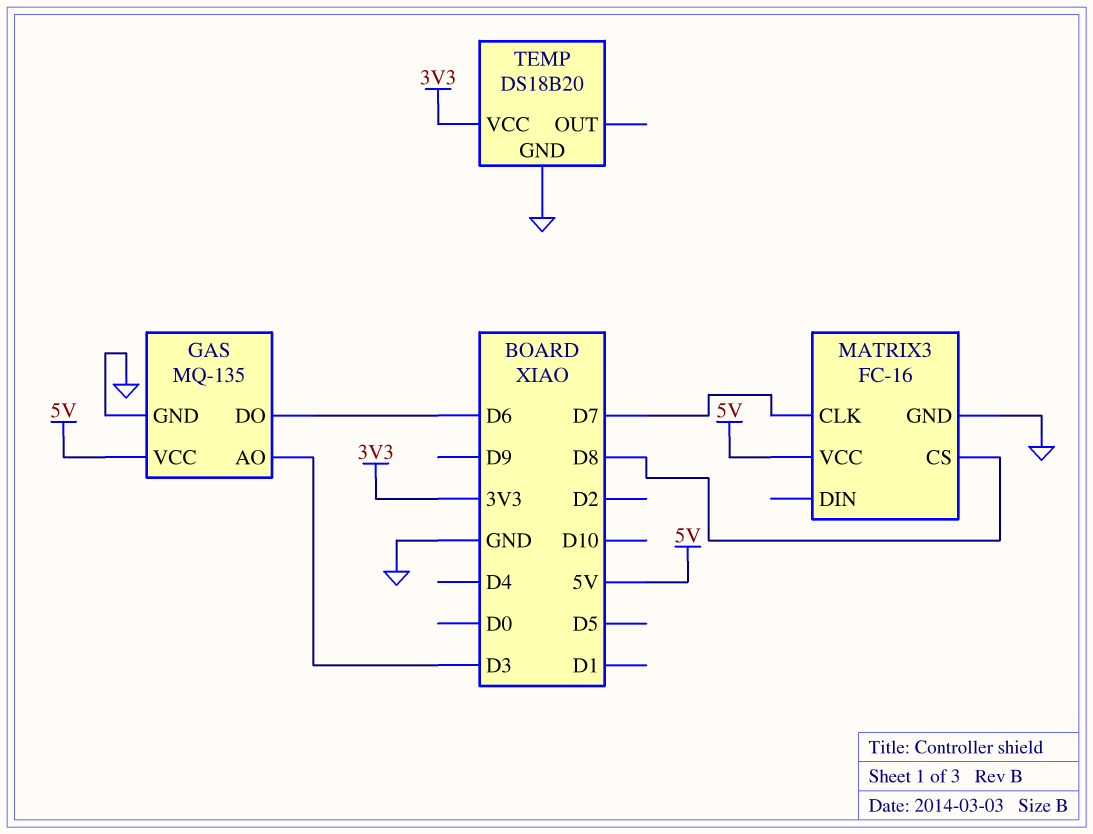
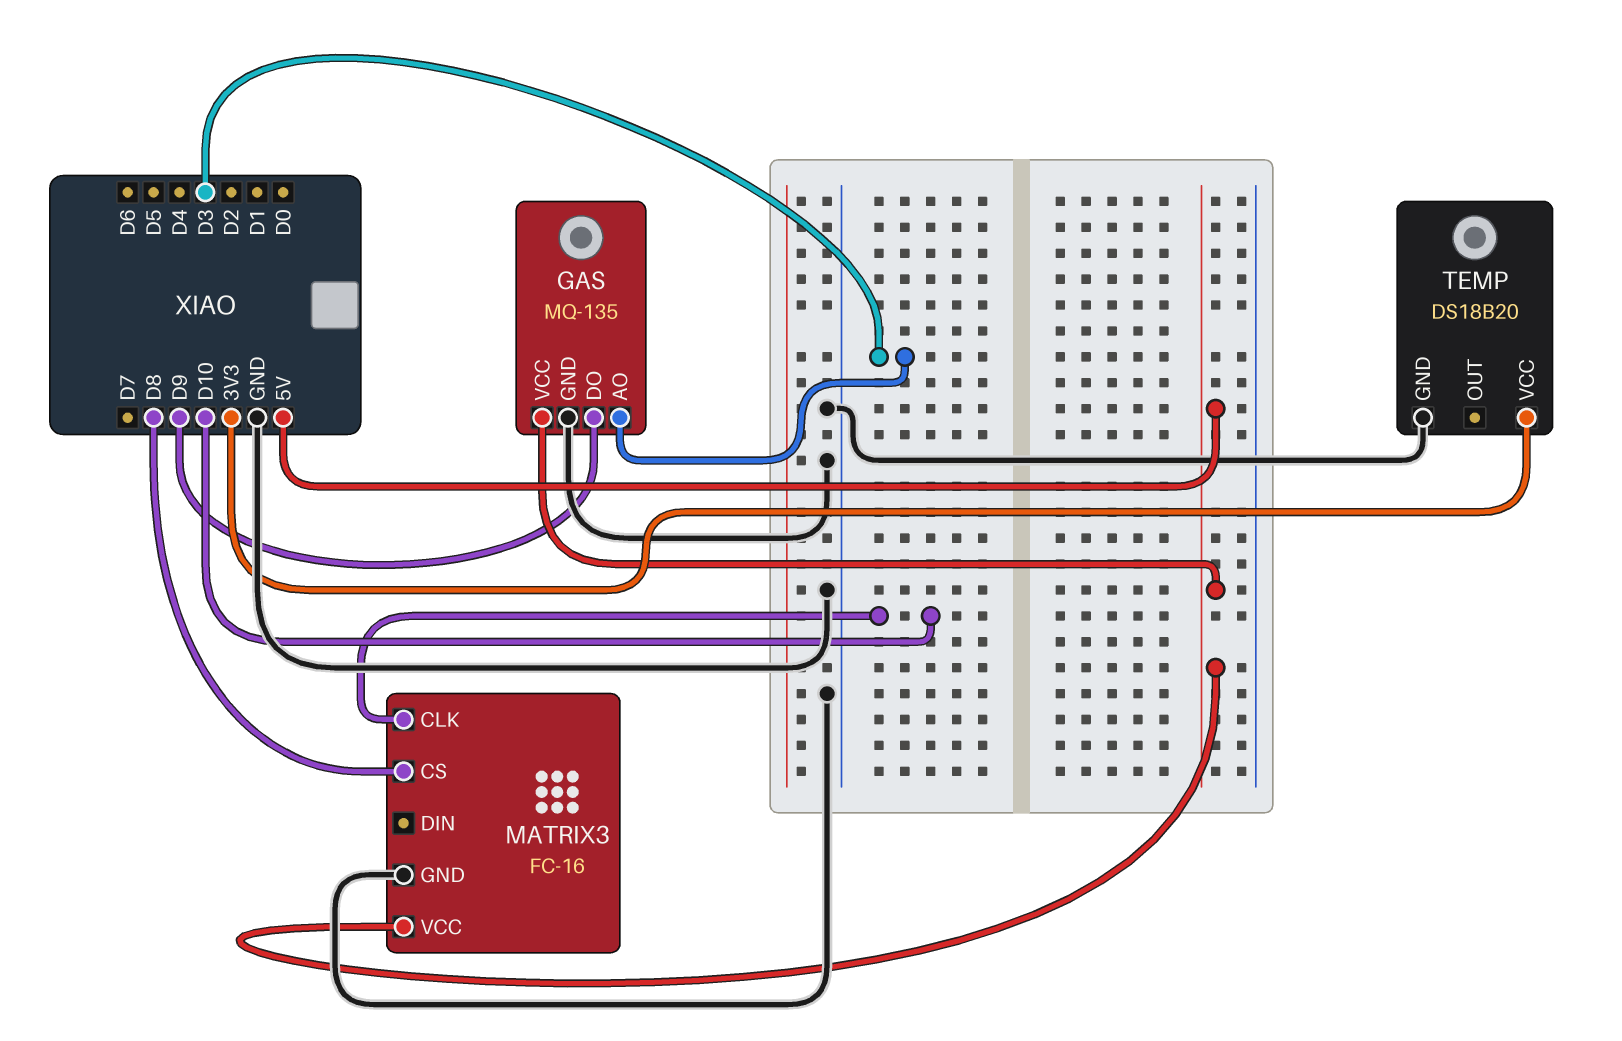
GAS pin DO: D6 -> D9
MATRIX3 pin CLK: D7 -> D10

